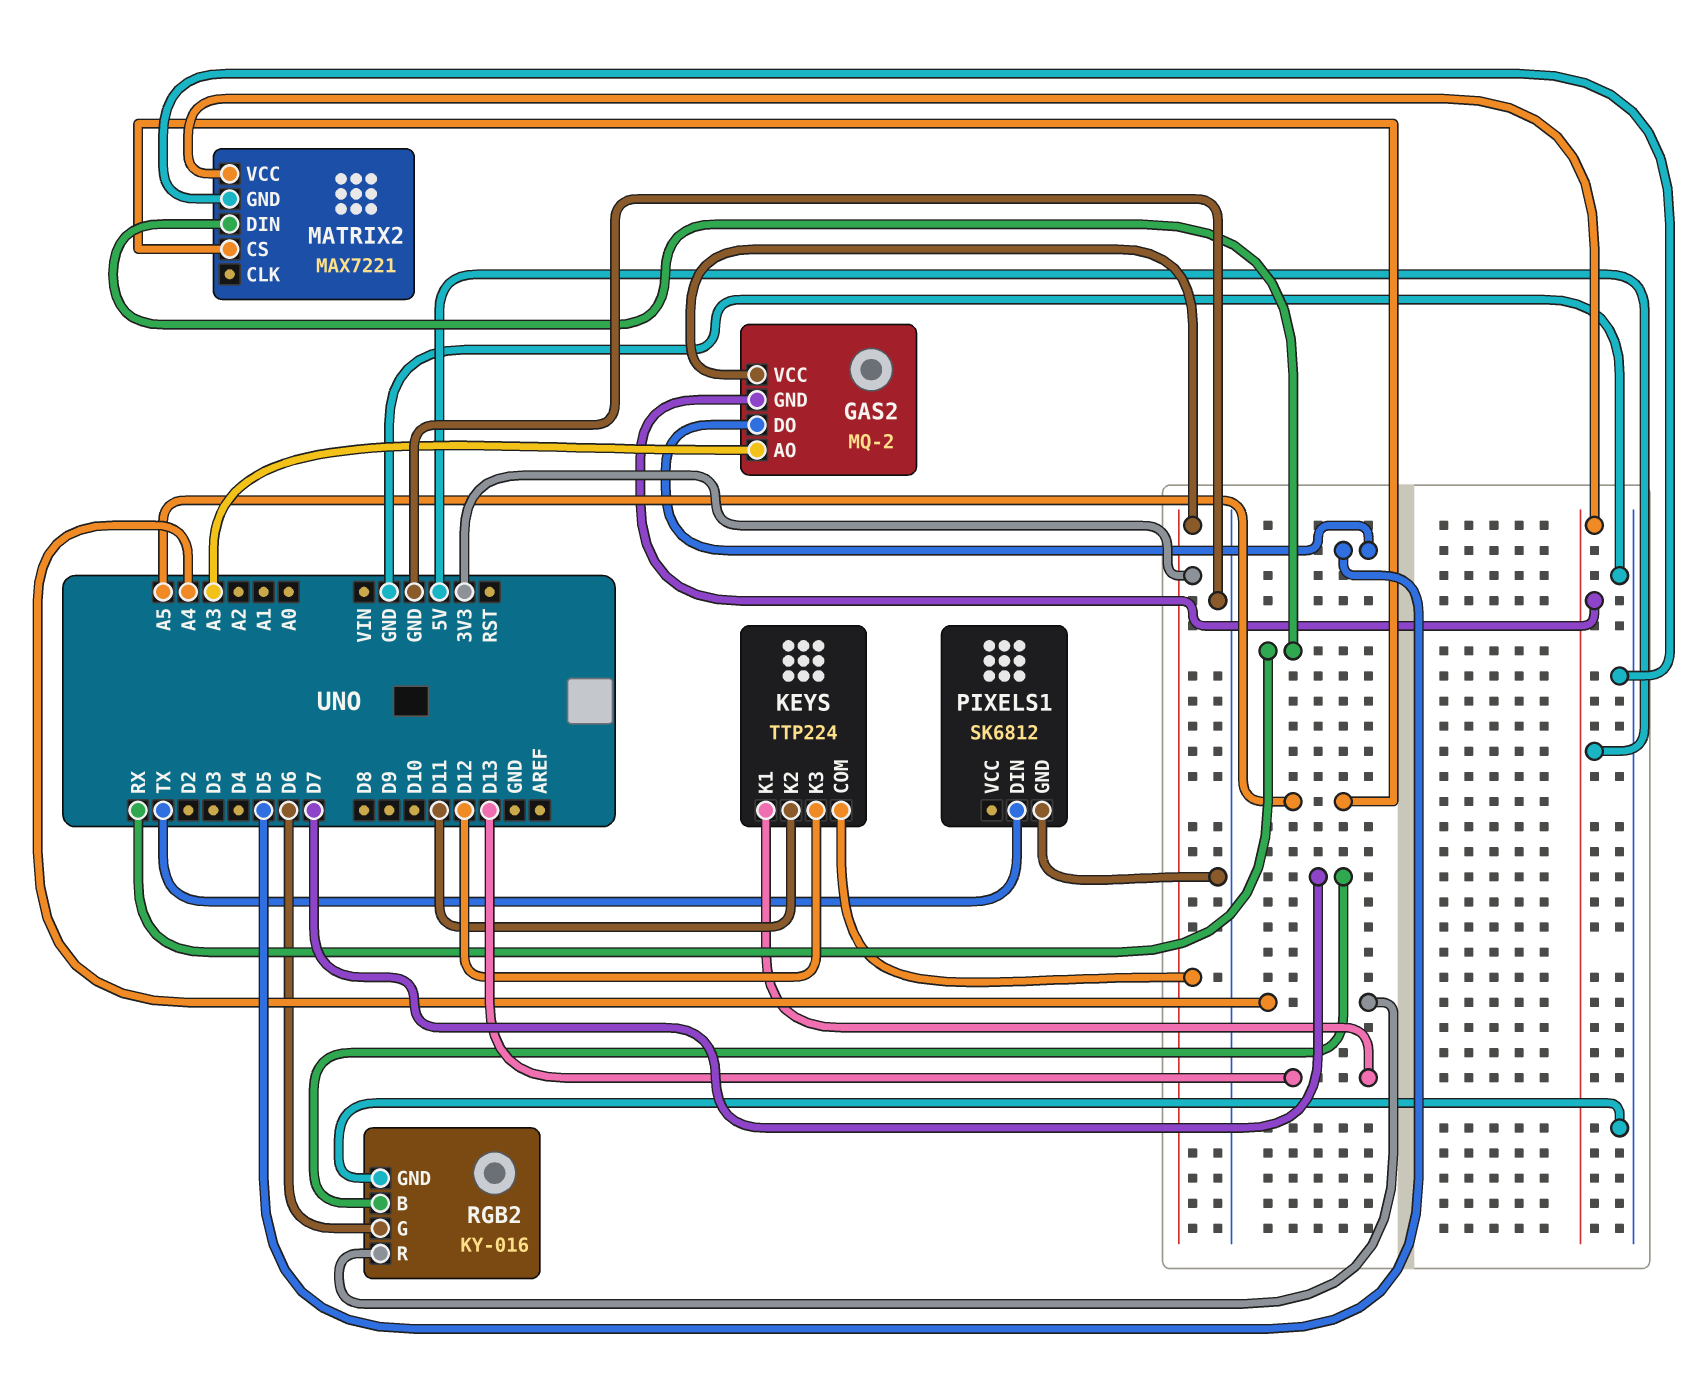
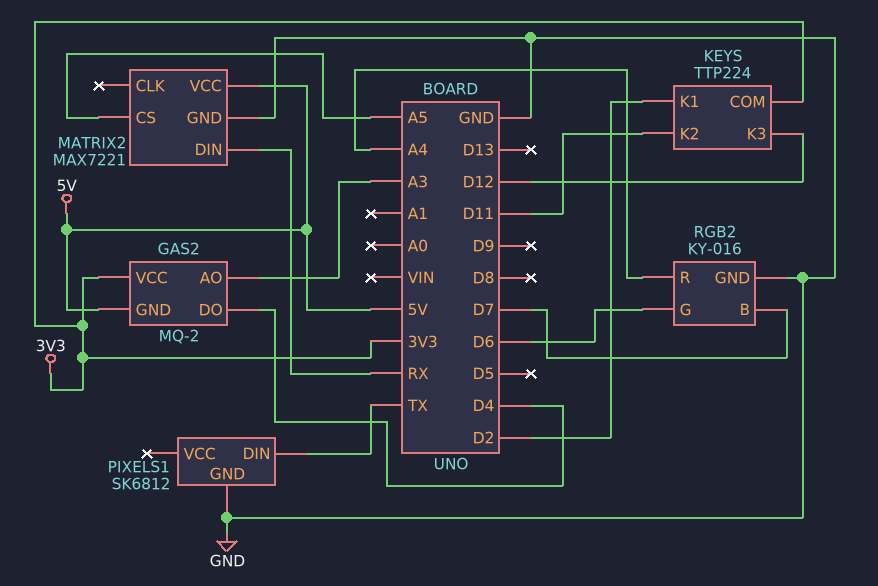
GAS2 pin DO: D5 -> D4
KEYS pin K1: D13 -> D2

